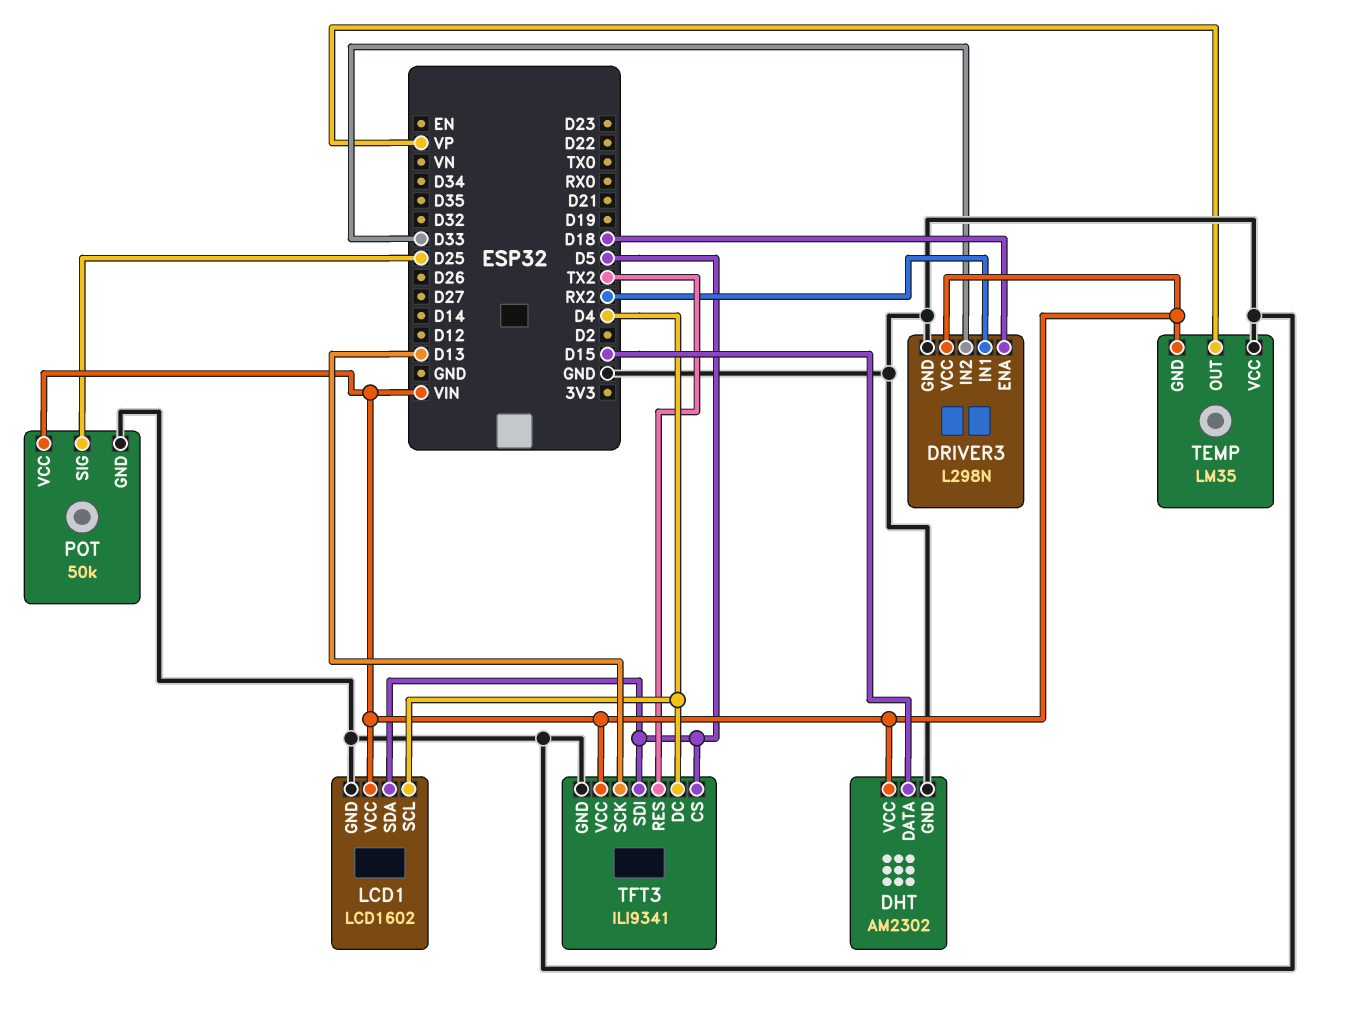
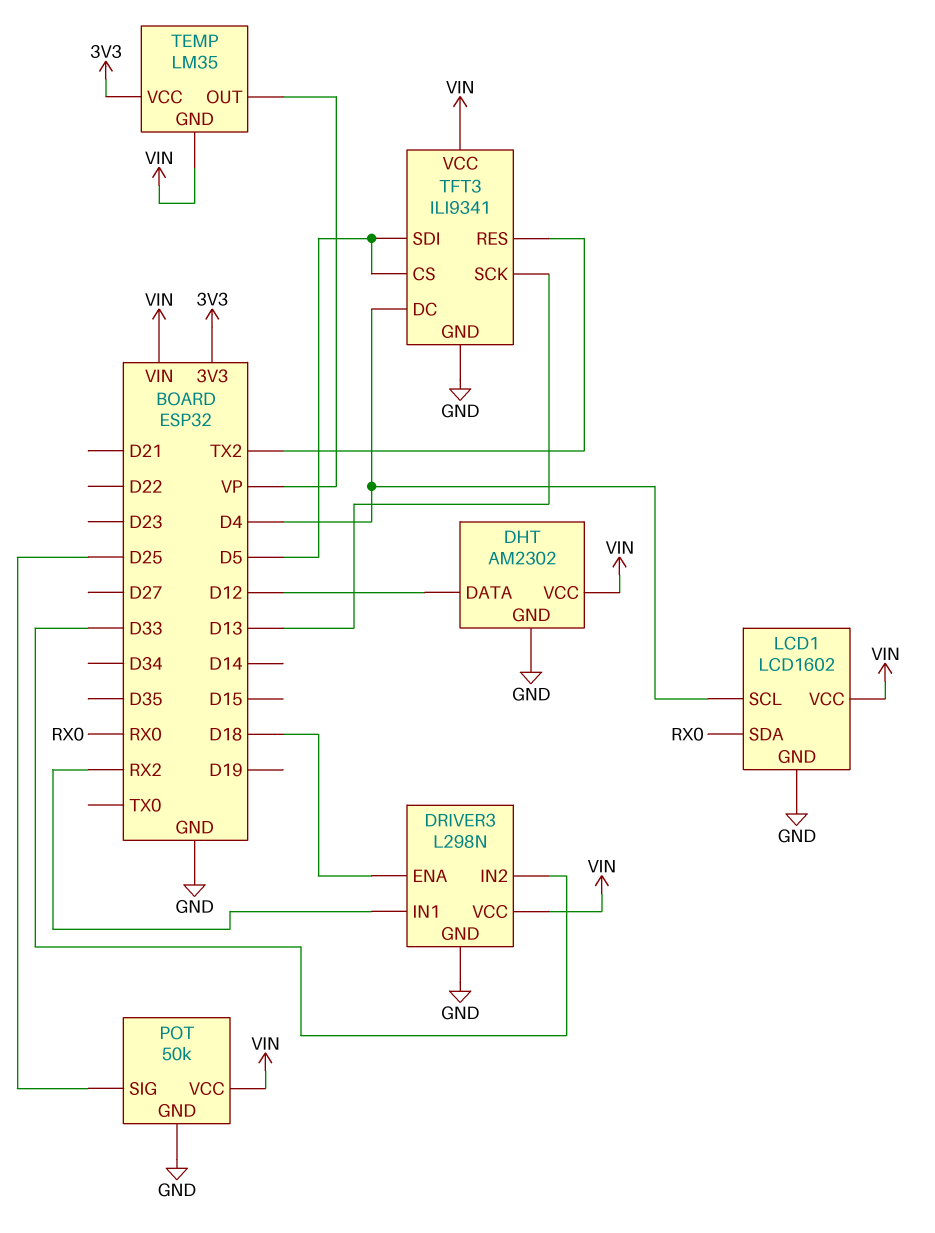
DHT pin DATA: D15 -> D12
LCD1 pin SDA: D5 -> RX0
TEMP pin VCC: GND -> 3V3

